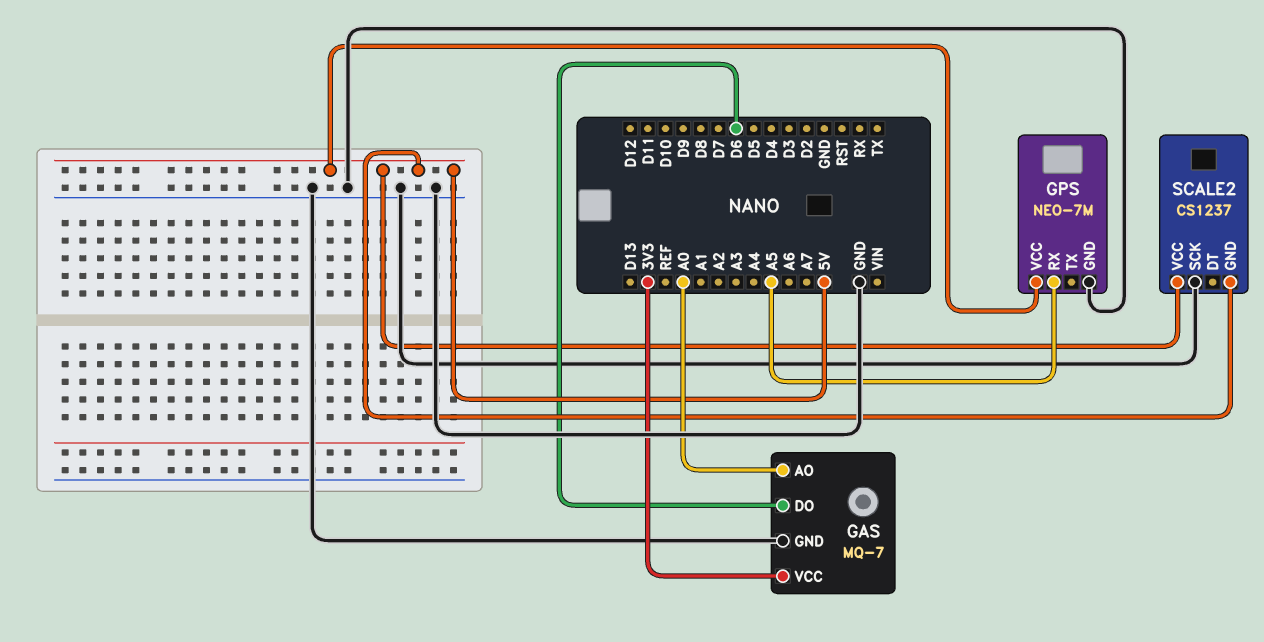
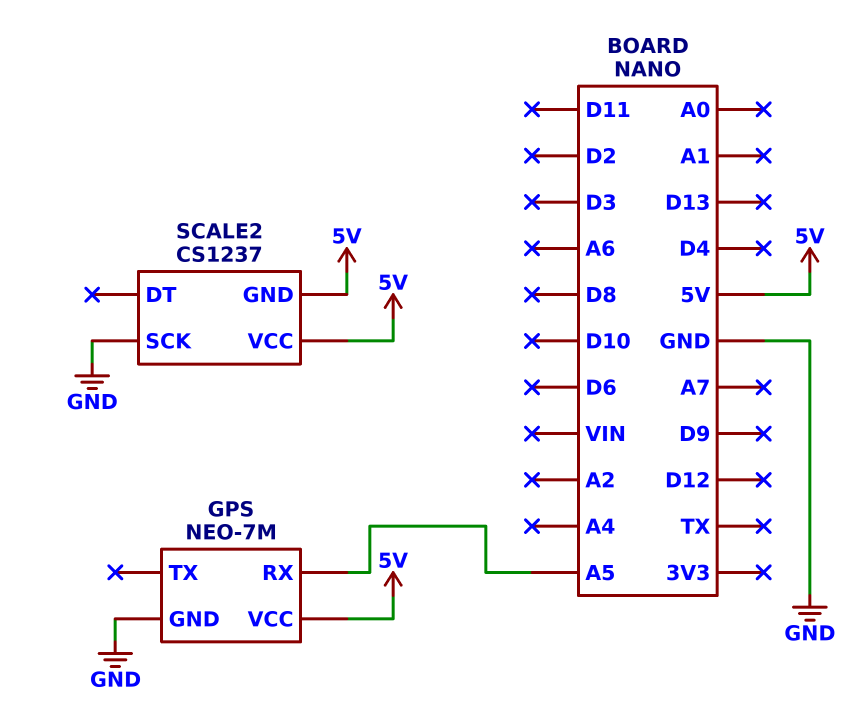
GAS: MQ-7 -> none
GAS pin AO: A0 -> none
GAS pin DO: D6 -> none
GAS pin GND: GND -> none
GAS pin VCC: 3V3 -> none

